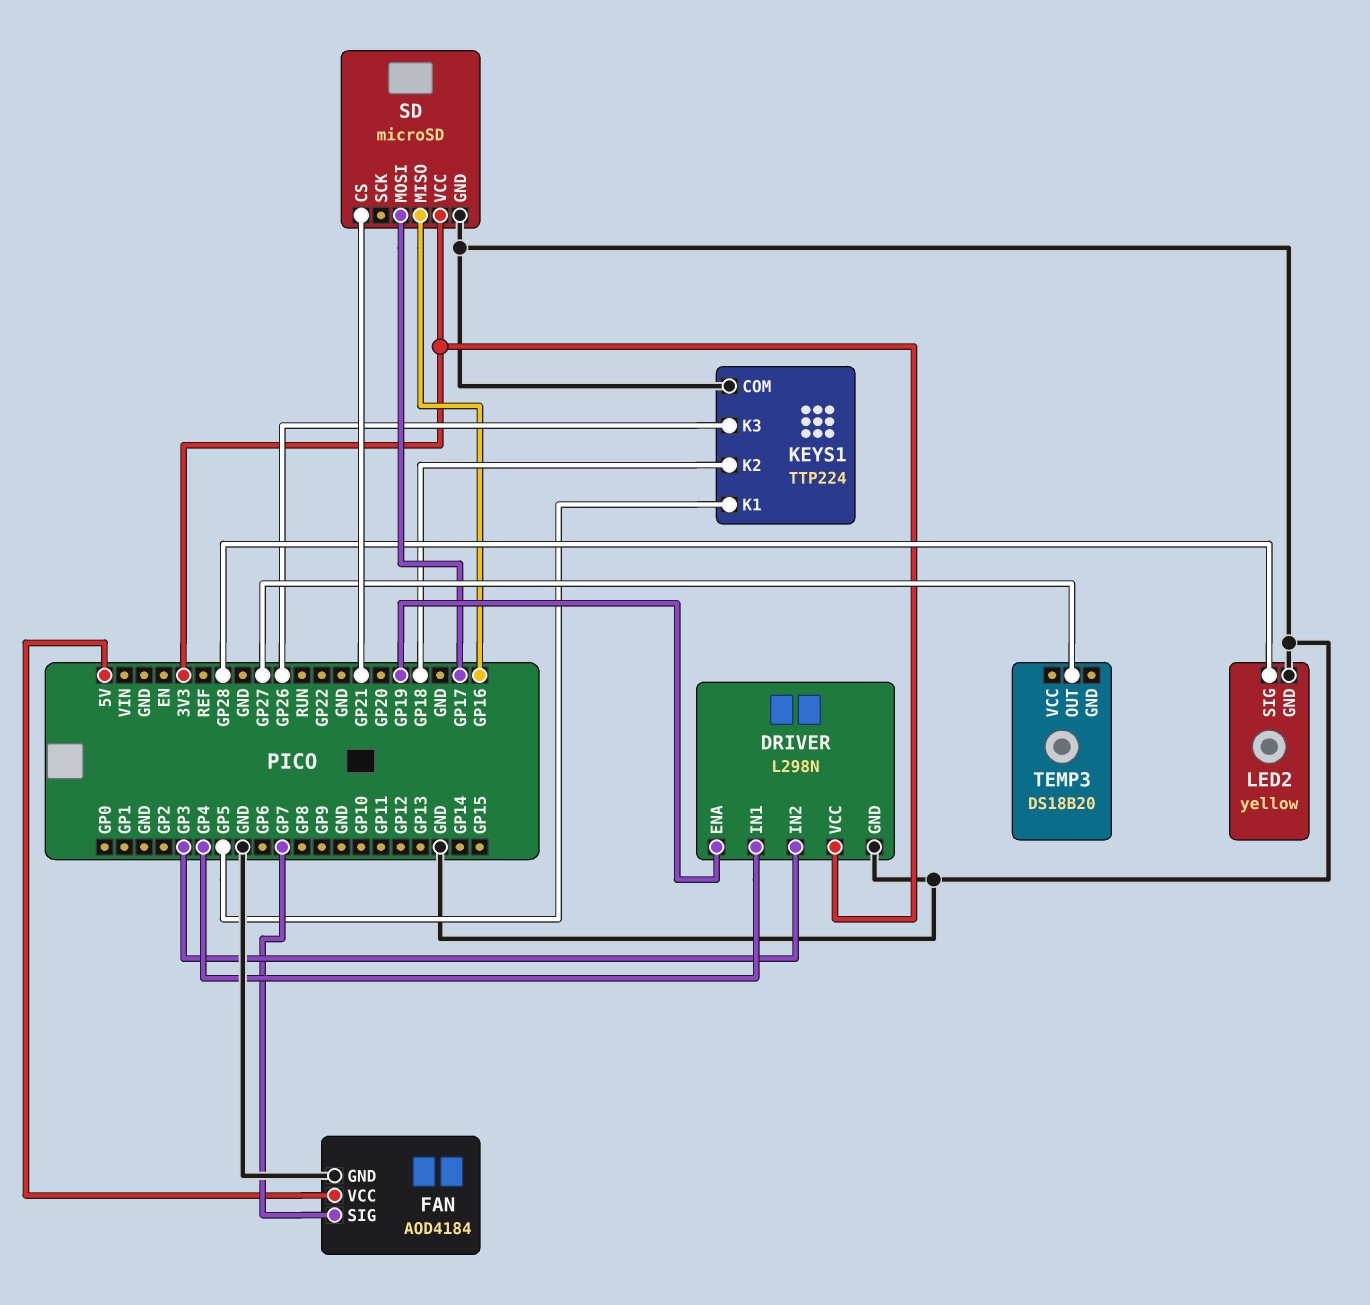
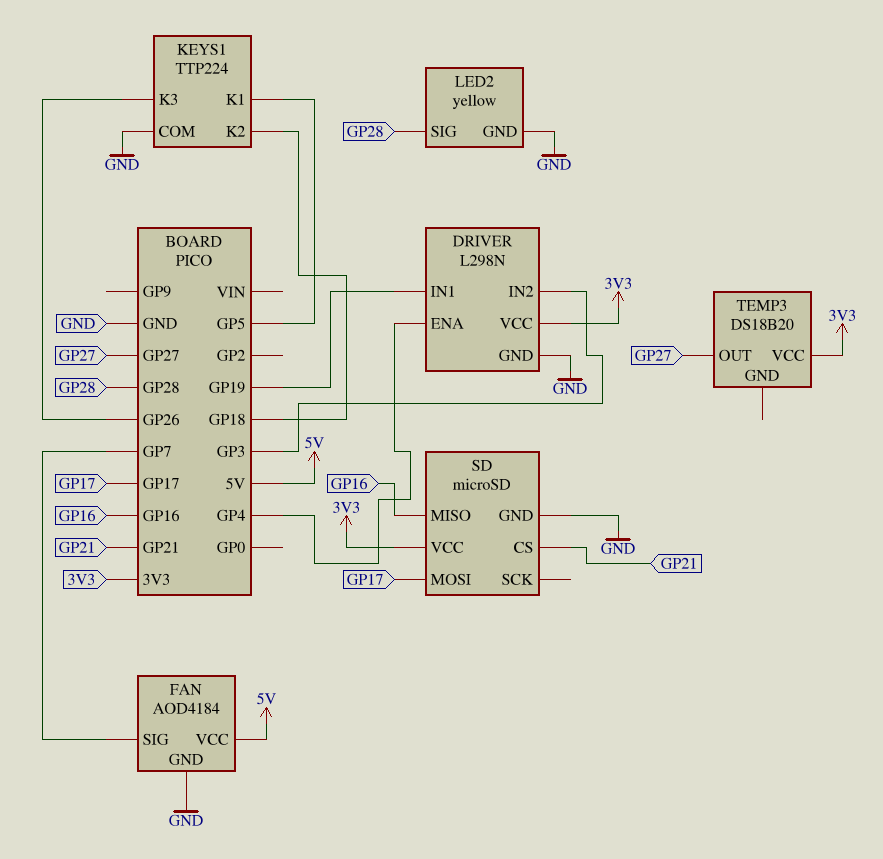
DRIVER pin ENA: GP19 -> GP4
DRIVER pin IN1: GP4 -> GP19
TEMP3 pin VCC: none -> 3V3

